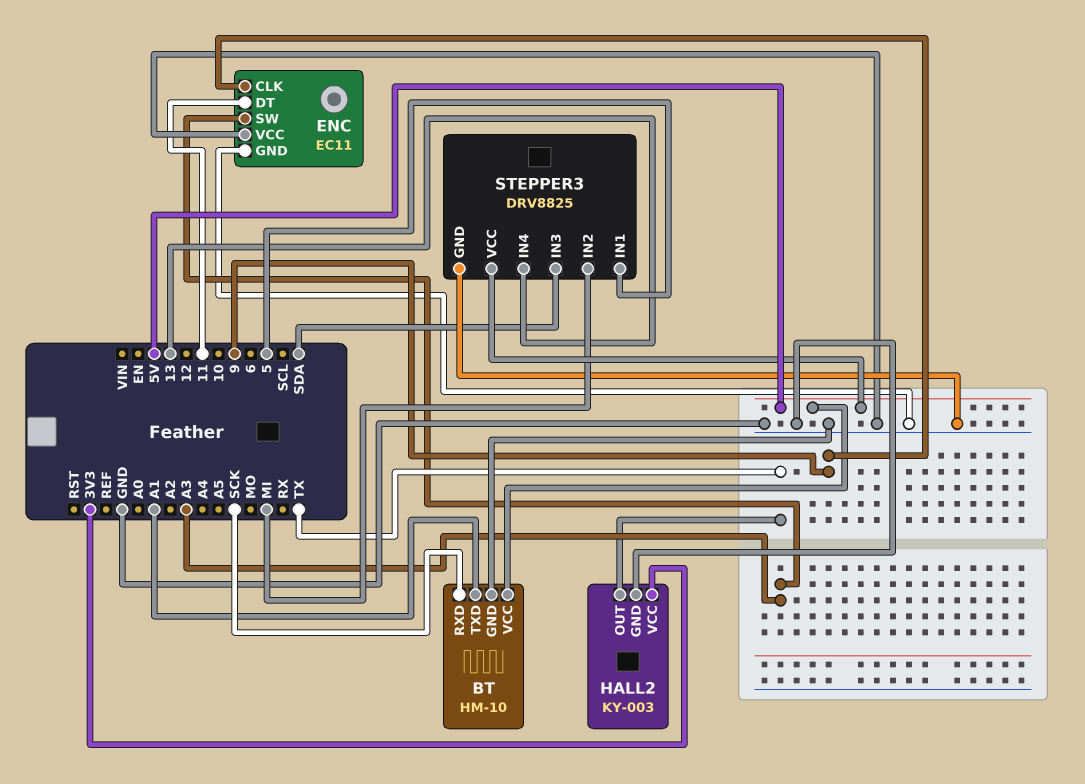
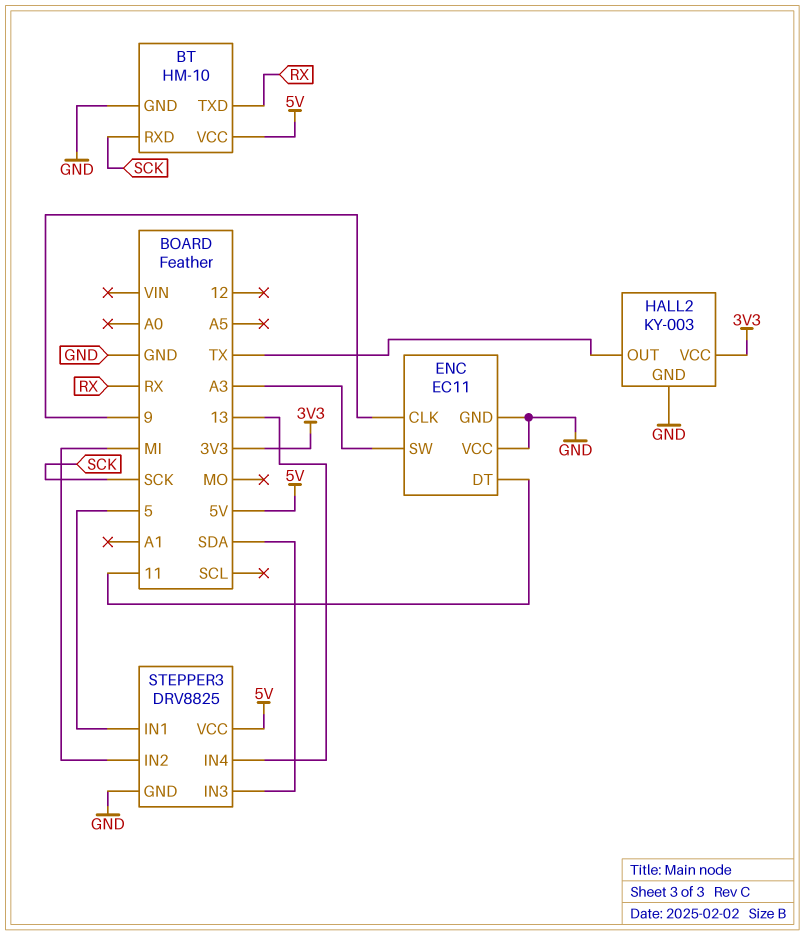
BT pin TXD: A1 -> RX

